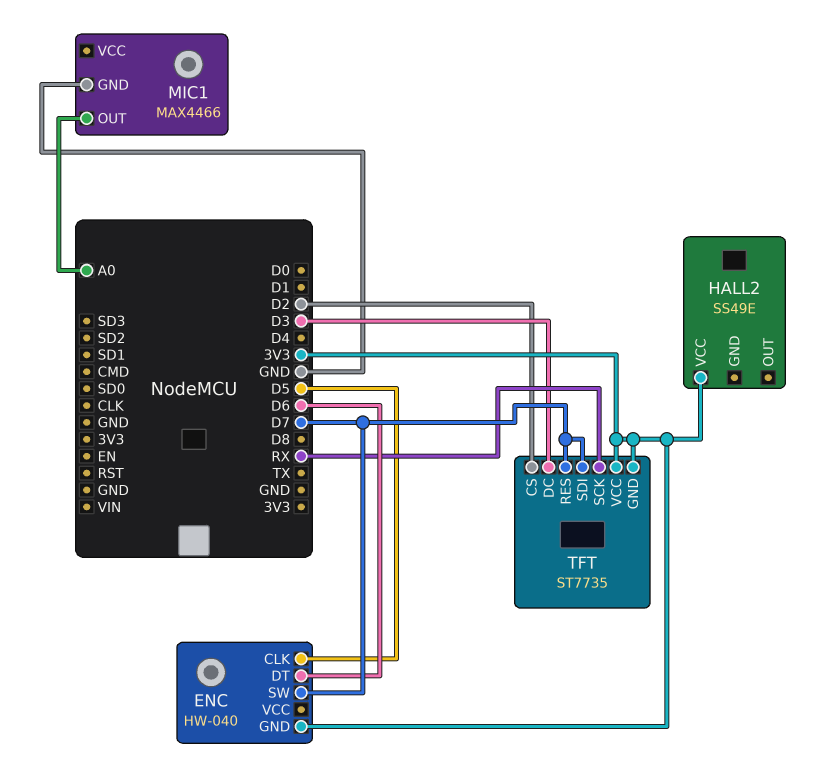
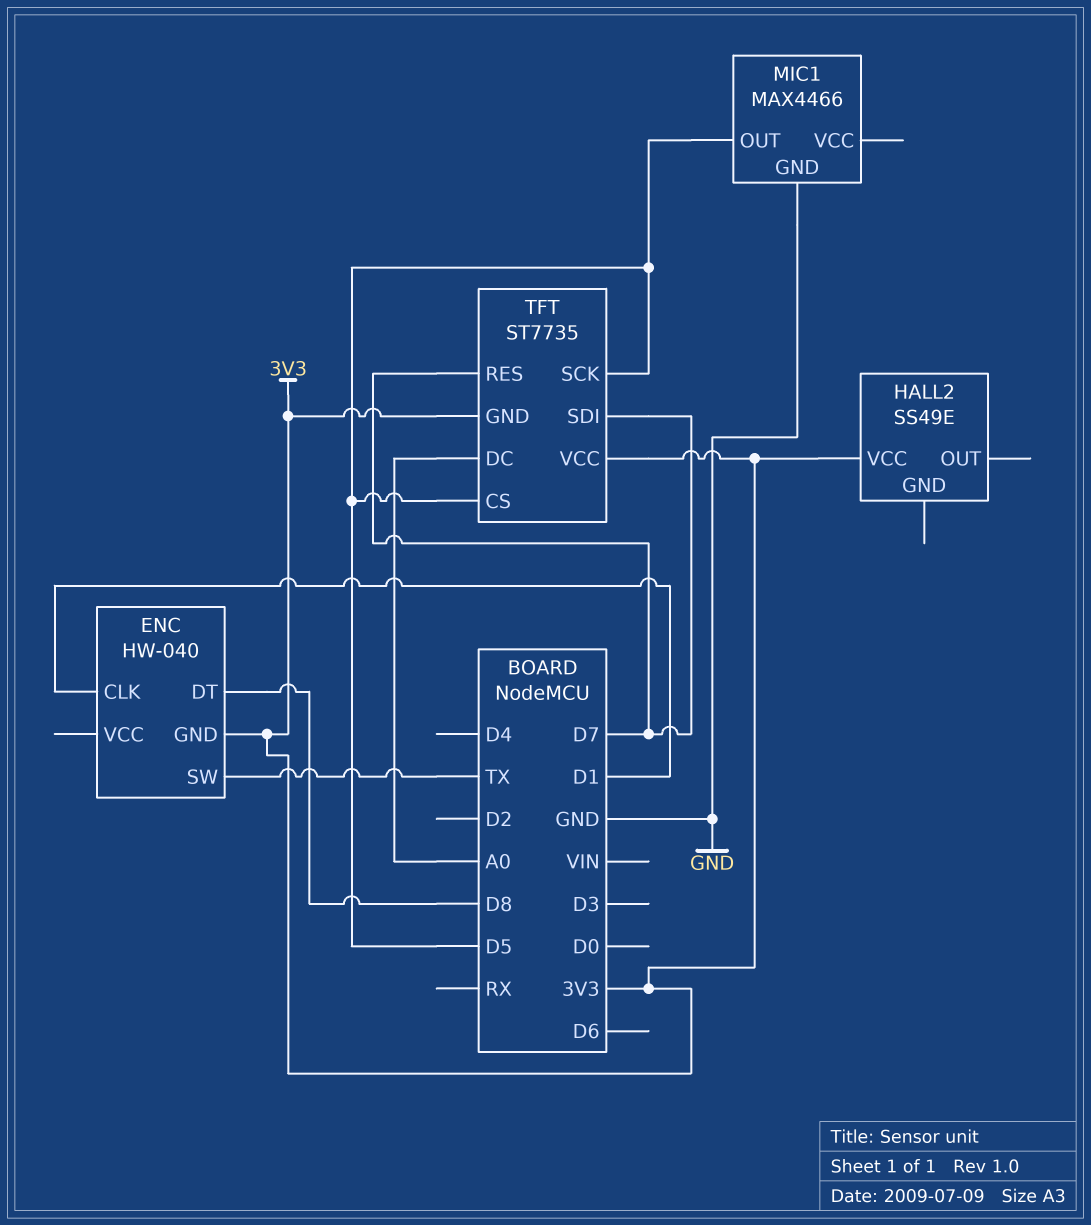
ENC pin CLK: D5 -> D1
ENC pin DT: D6 -> D8
ENC pin SW: D7 -> TX
MIC1 pin OUT: A0 -> D5
TFT pin CS: D2 -> D5
TFT pin DC: D3 -> A0
TFT pin SCK: RX -> D5

